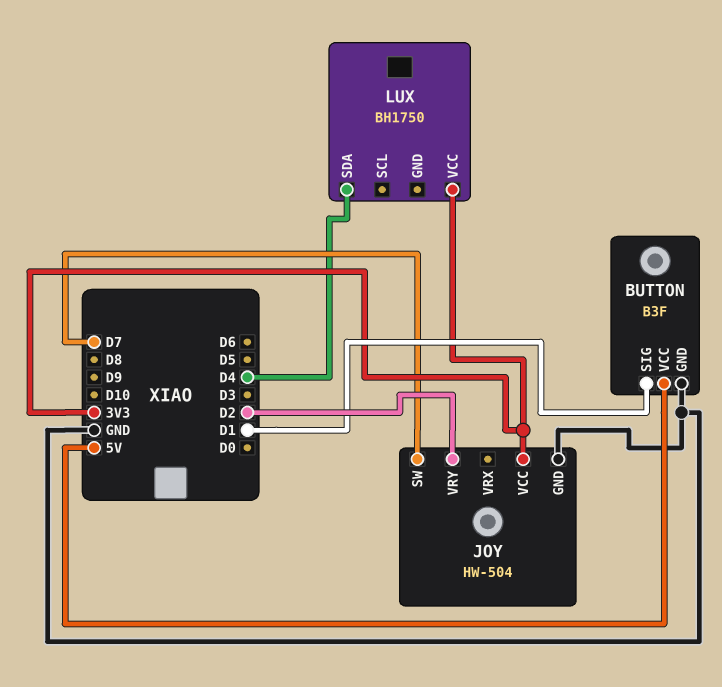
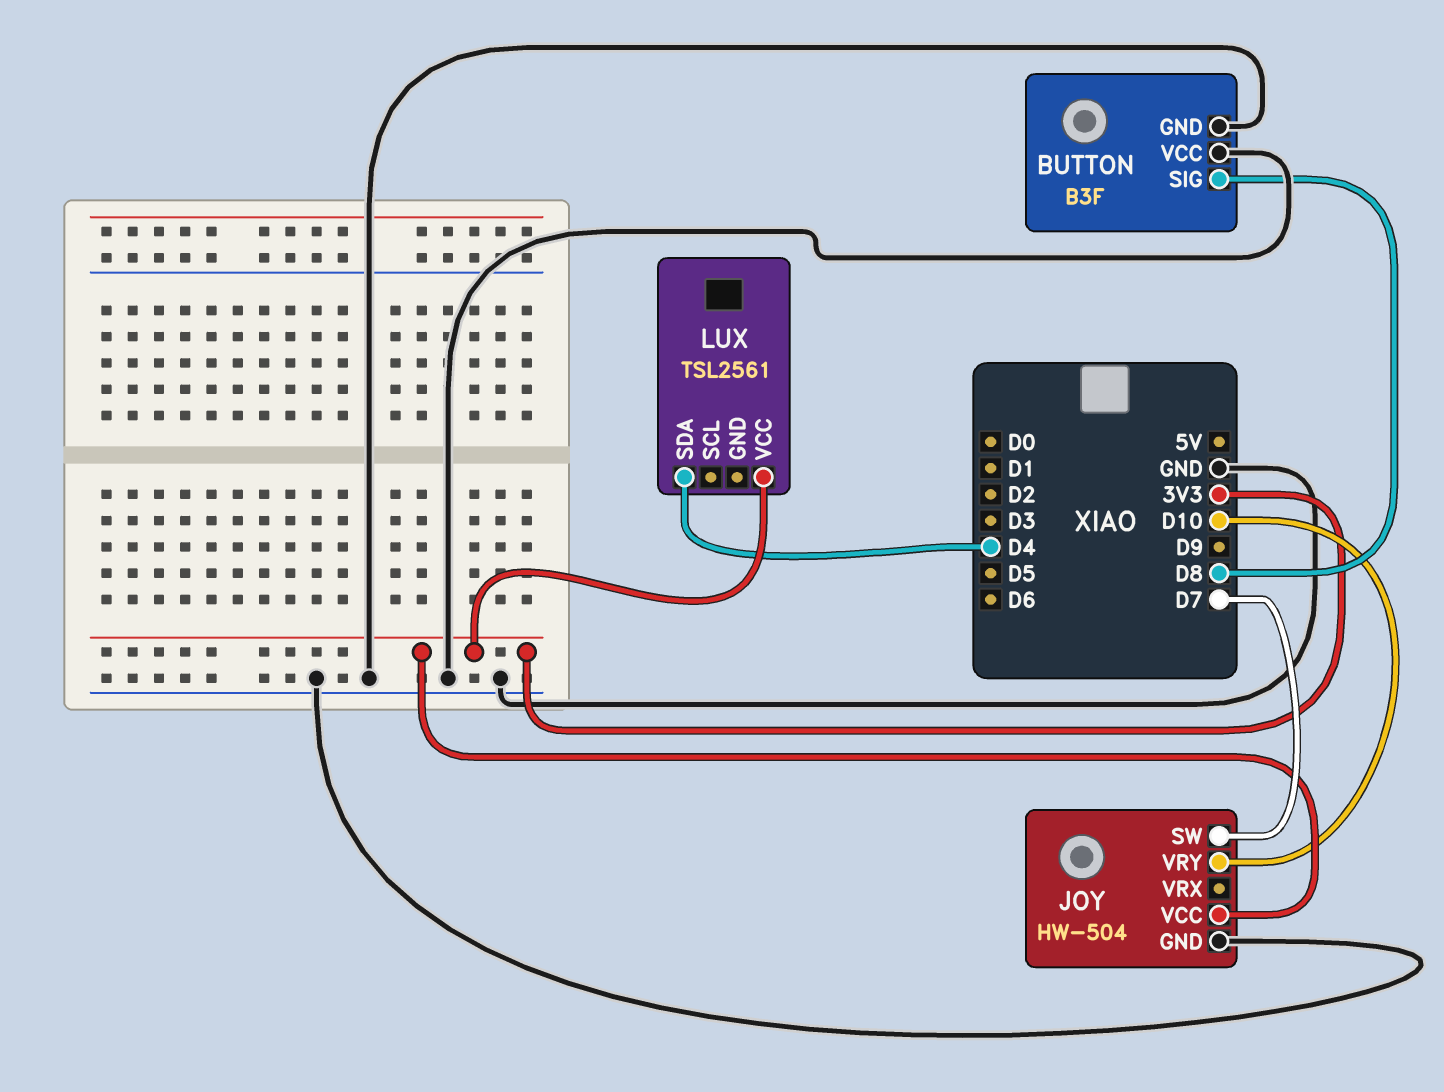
BUTTON pin SIG: D1 -> D8
BUTTON pin VCC: 5V -> GND
JOY pin VRY: D2 -> D10
LUX: BH1750 -> TSL2561

